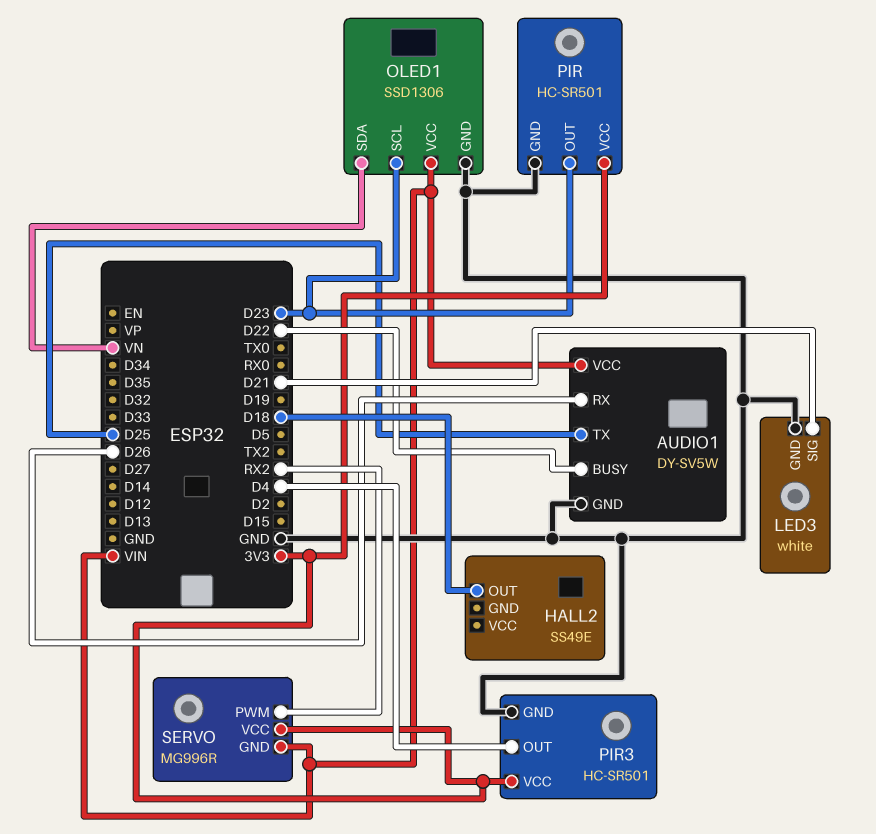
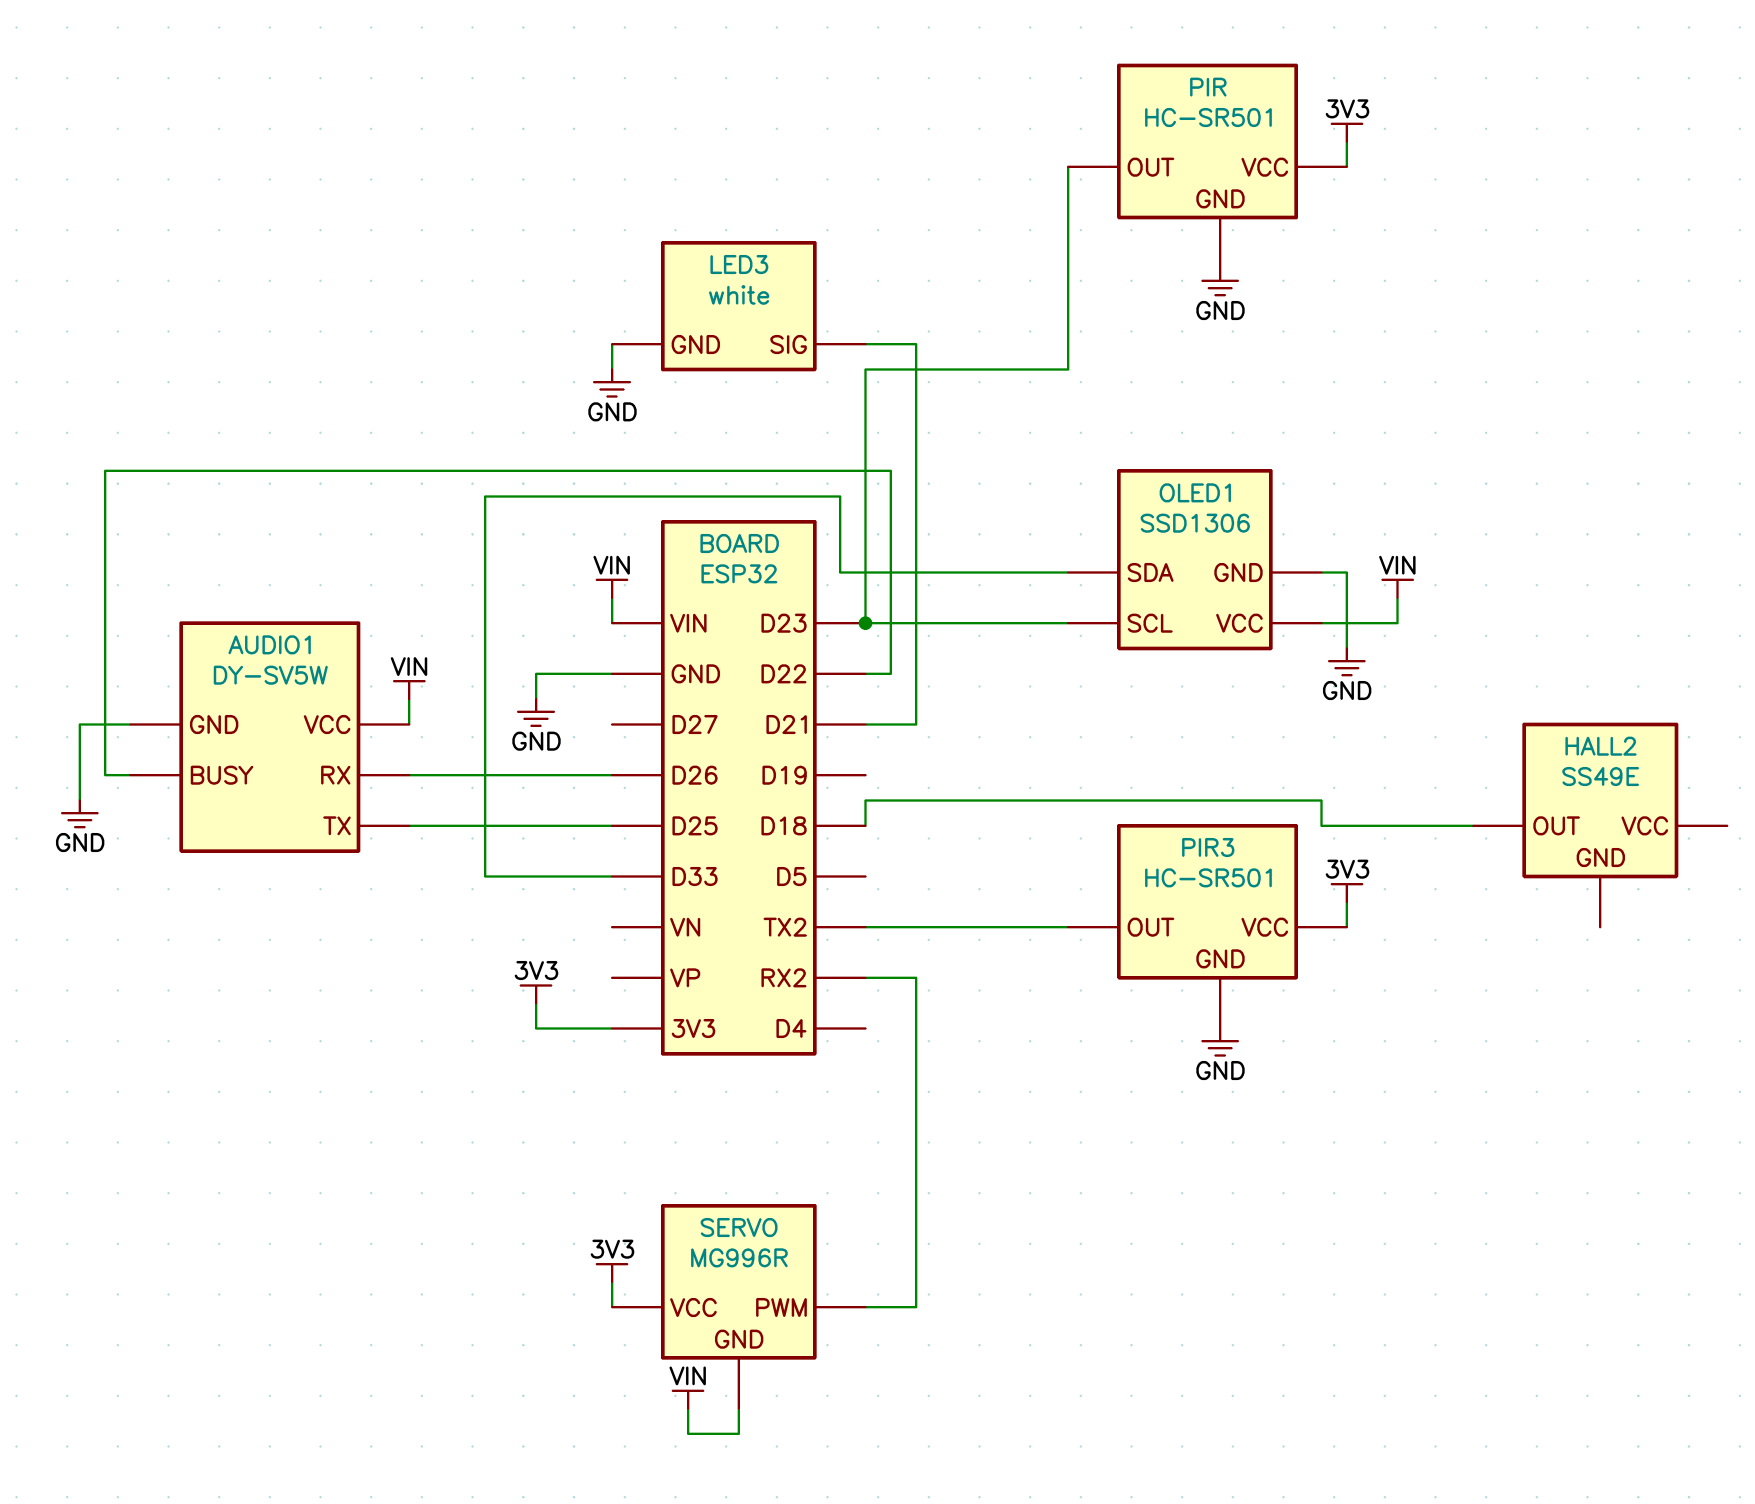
OLED1 pin SDA: VN -> D33
PIR3 pin OUT: D4 -> TX2

